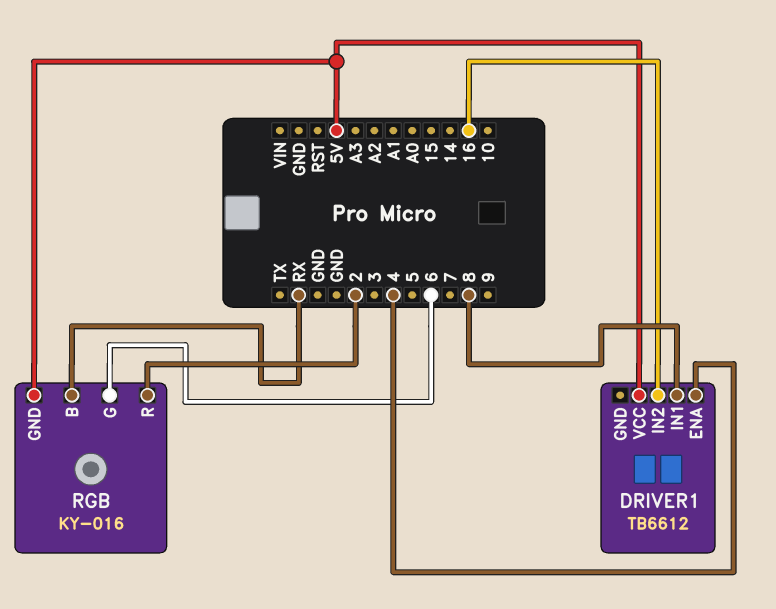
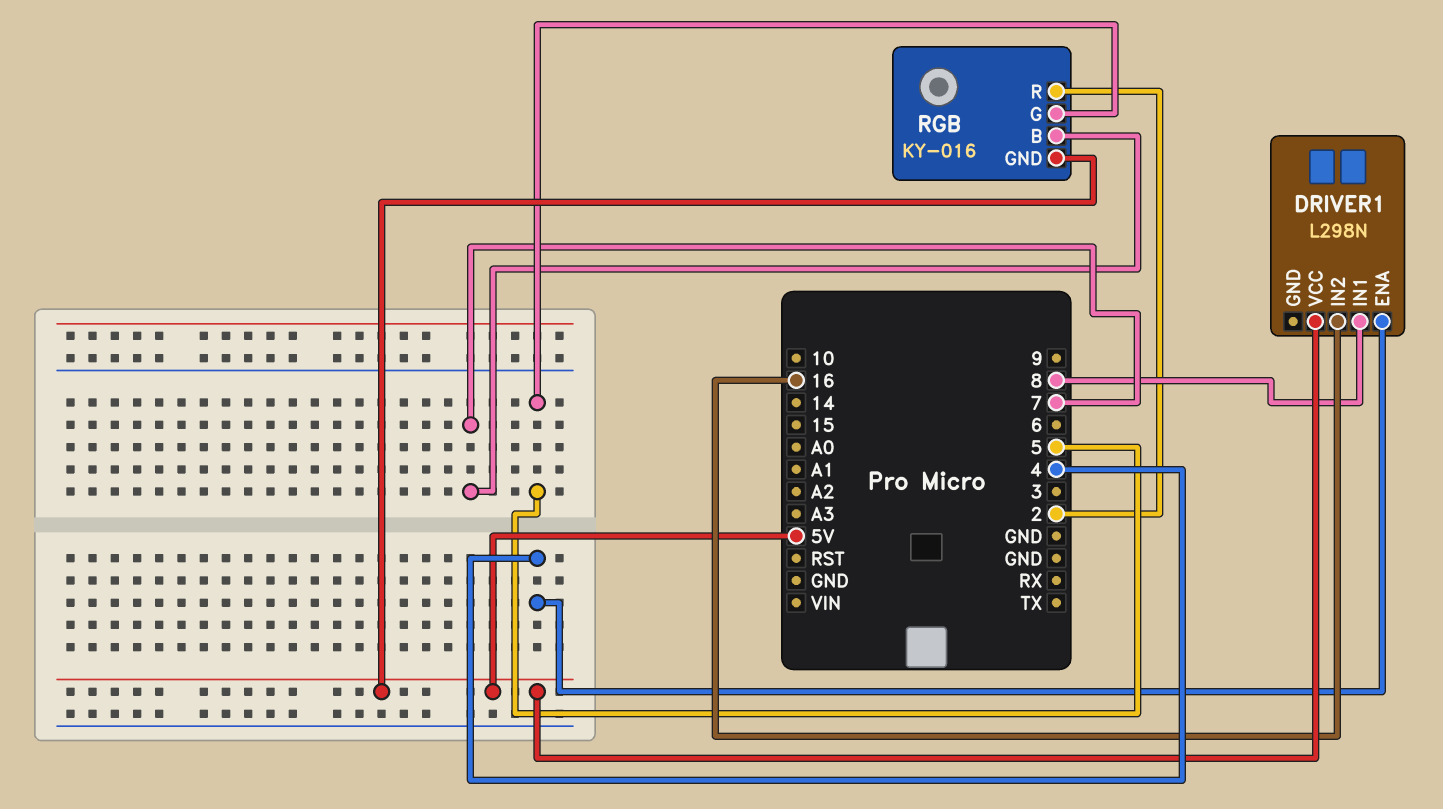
DRIVER1: TB6612 -> L298N
RGB pin B: RX -> 7
RGB pin G: 6 -> 5

